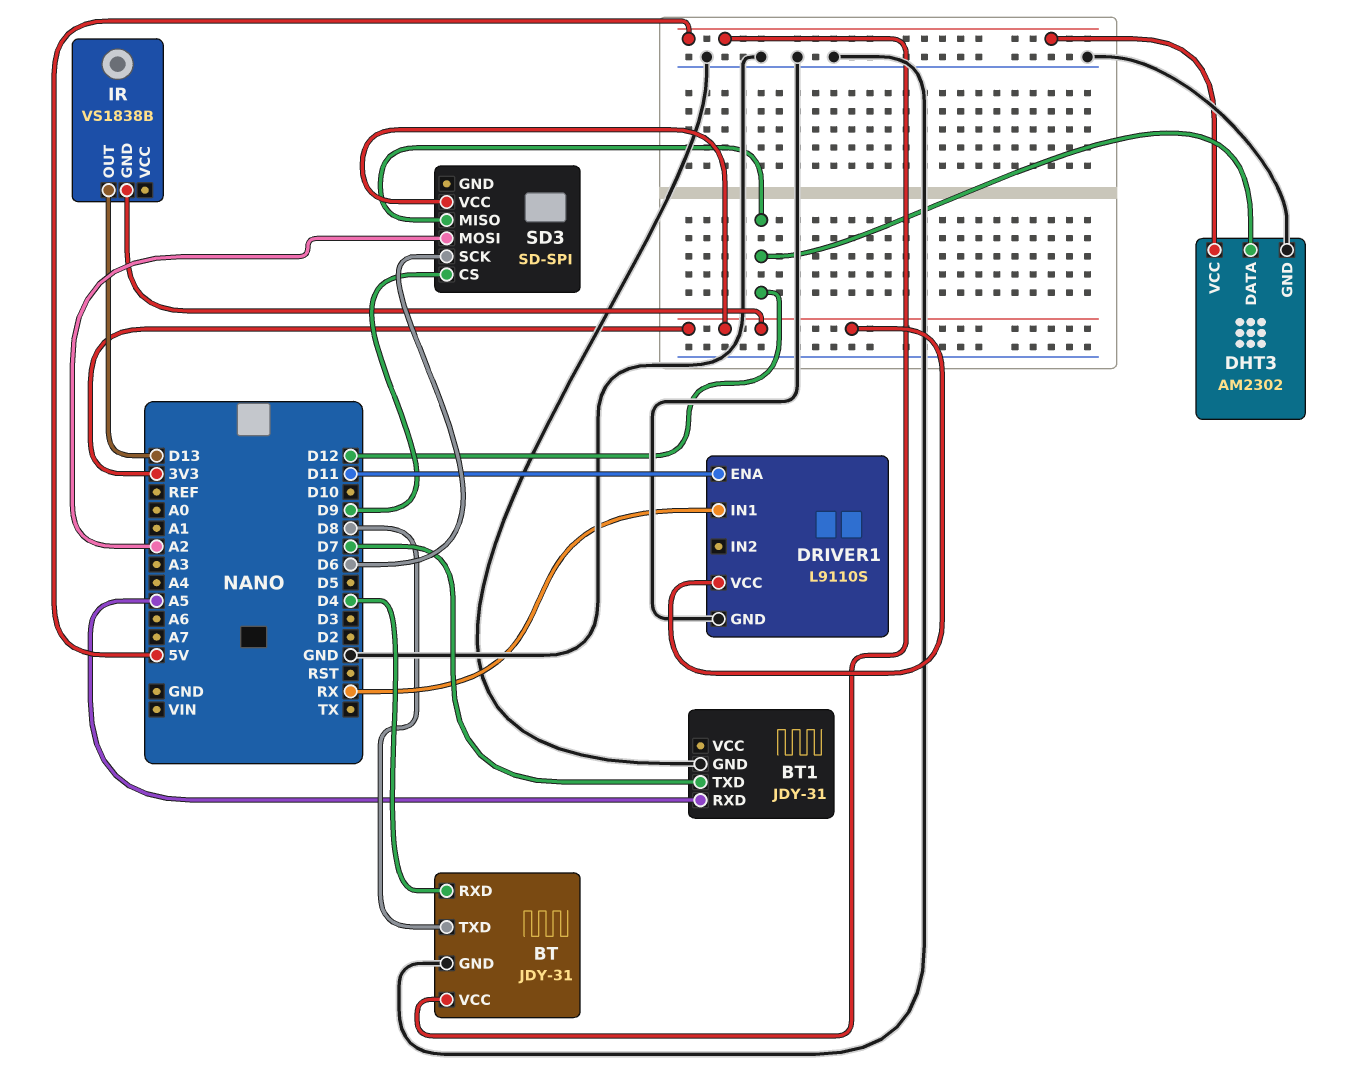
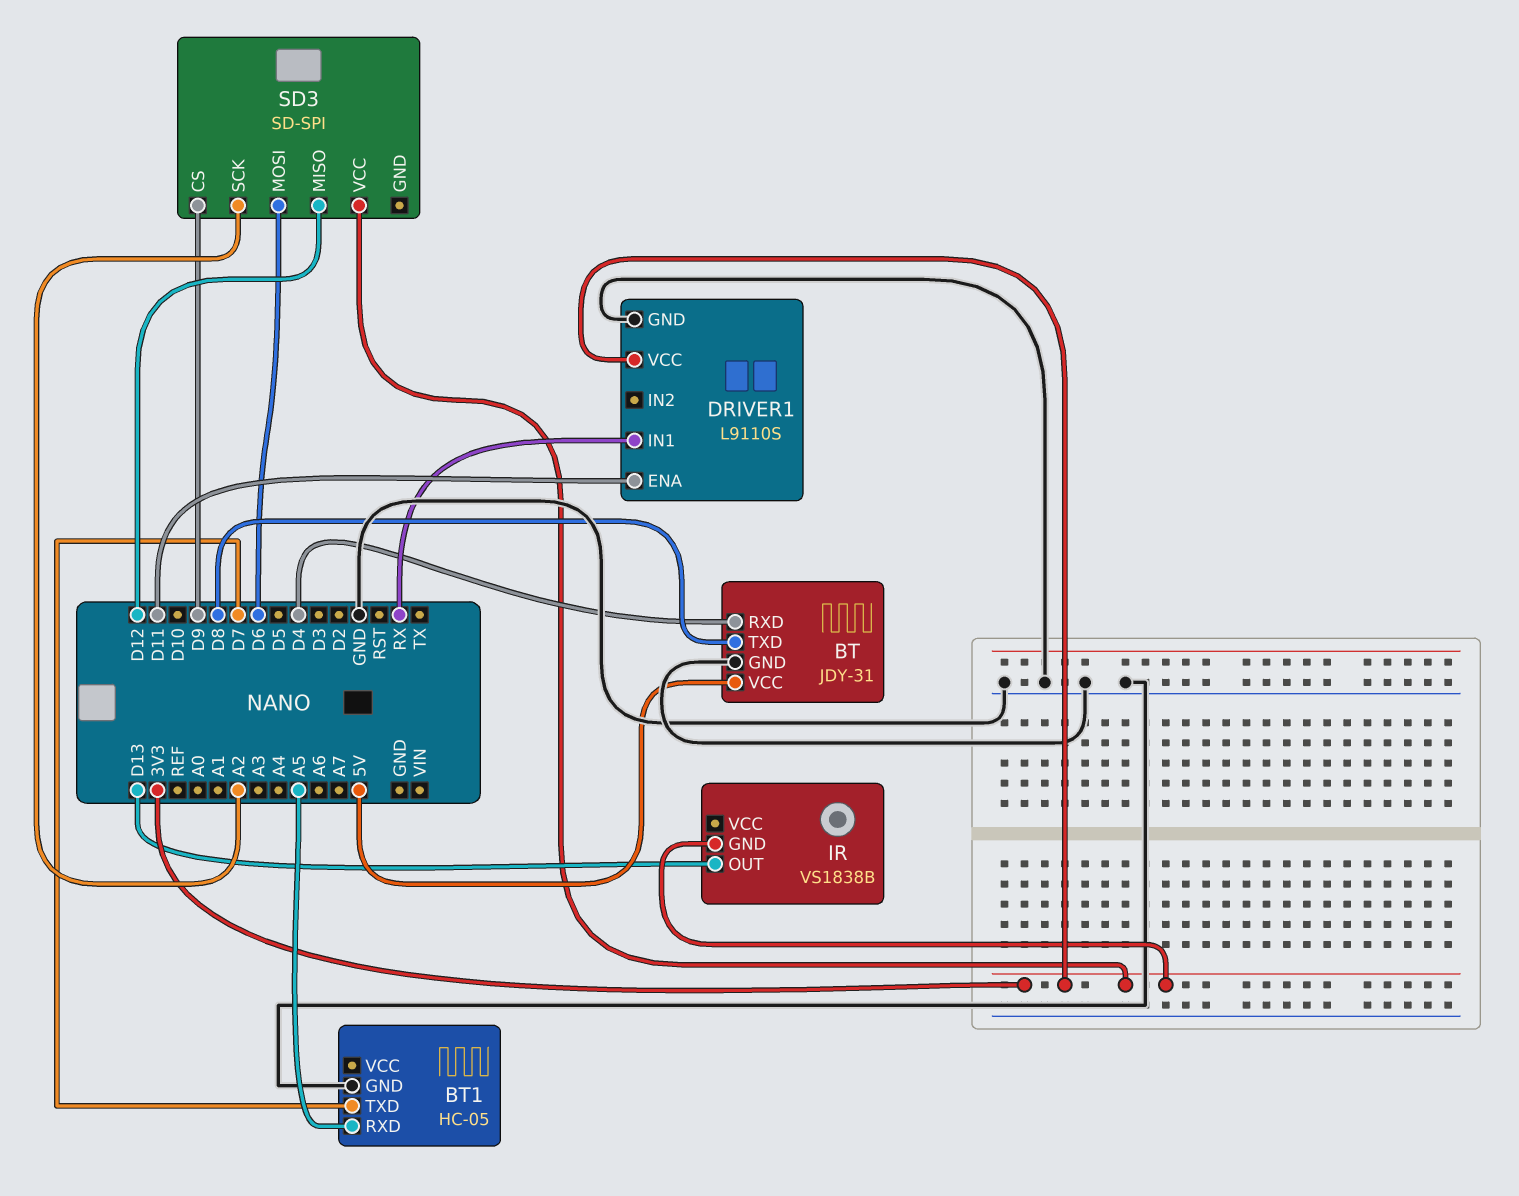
BT1: JDY-31 -> HC-05
DHT3: AM2302 -> none
DHT3 pin DATA: D12 -> none
DHT3 pin GND: GND -> none
DHT3 pin VCC: 5V -> none
SD3 pin MOSI: A2 -> D6
SD3 pin SCK: D6 -> A2

